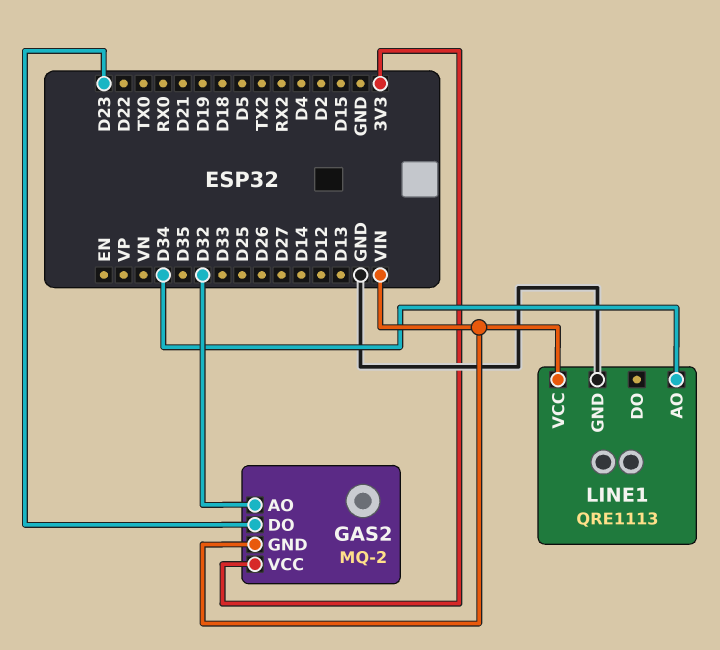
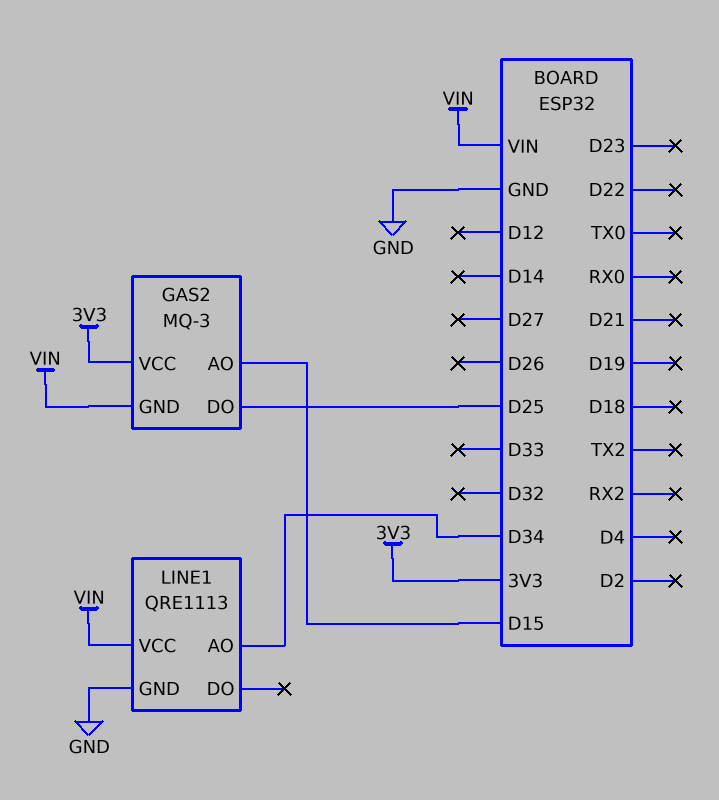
GAS2: MQ-2 -> MQ-3
GAS2 pin AO: D32 -> D15
GAS2 pin DO: D23 -> D25

